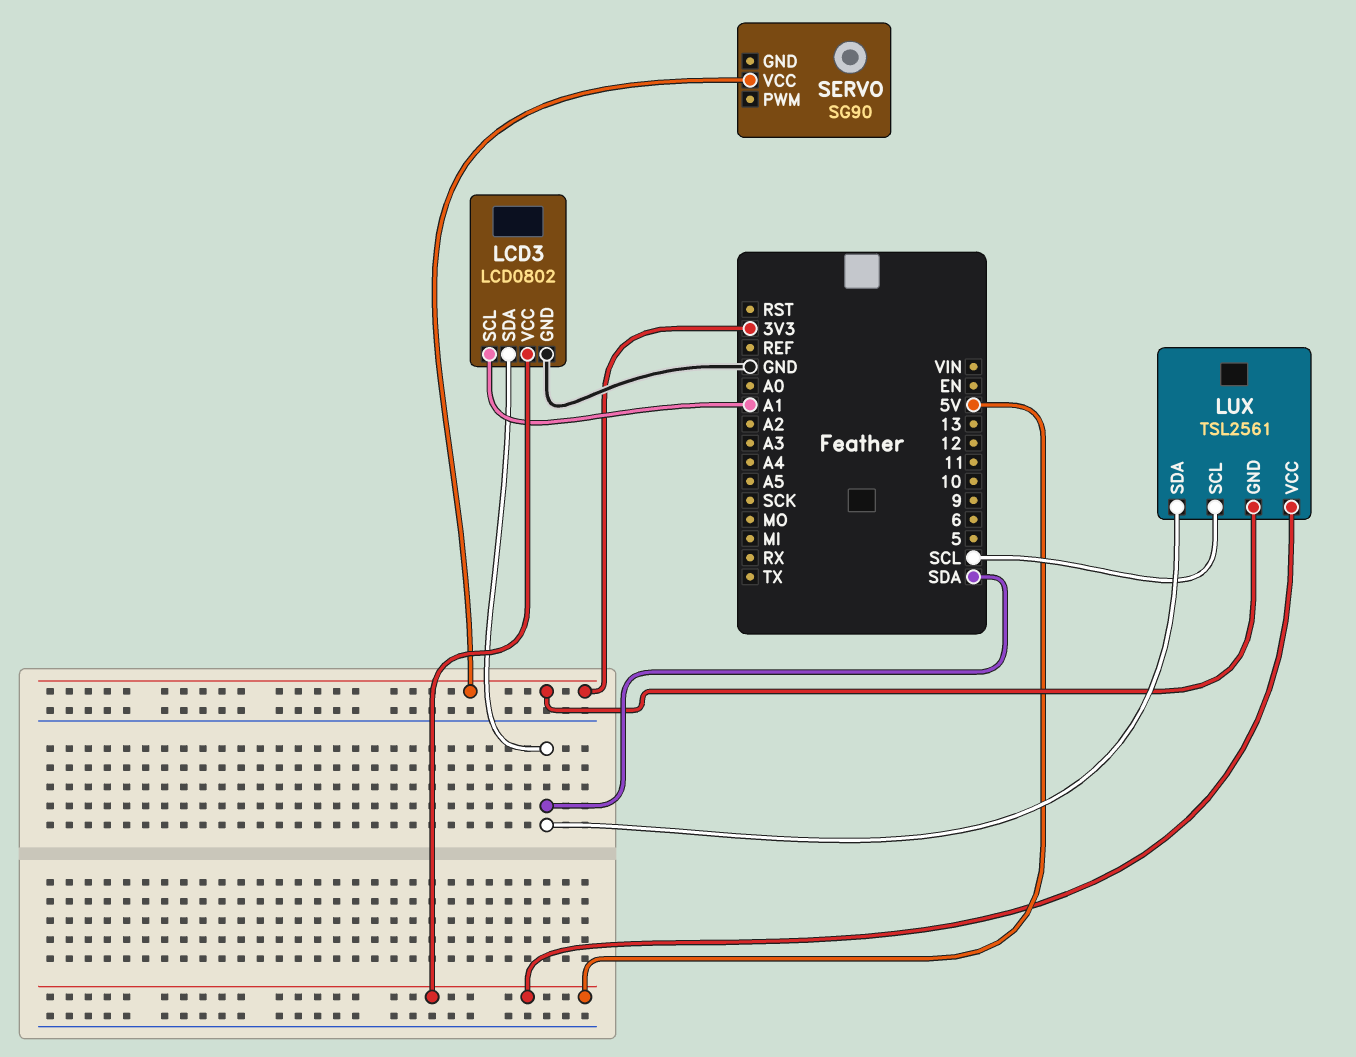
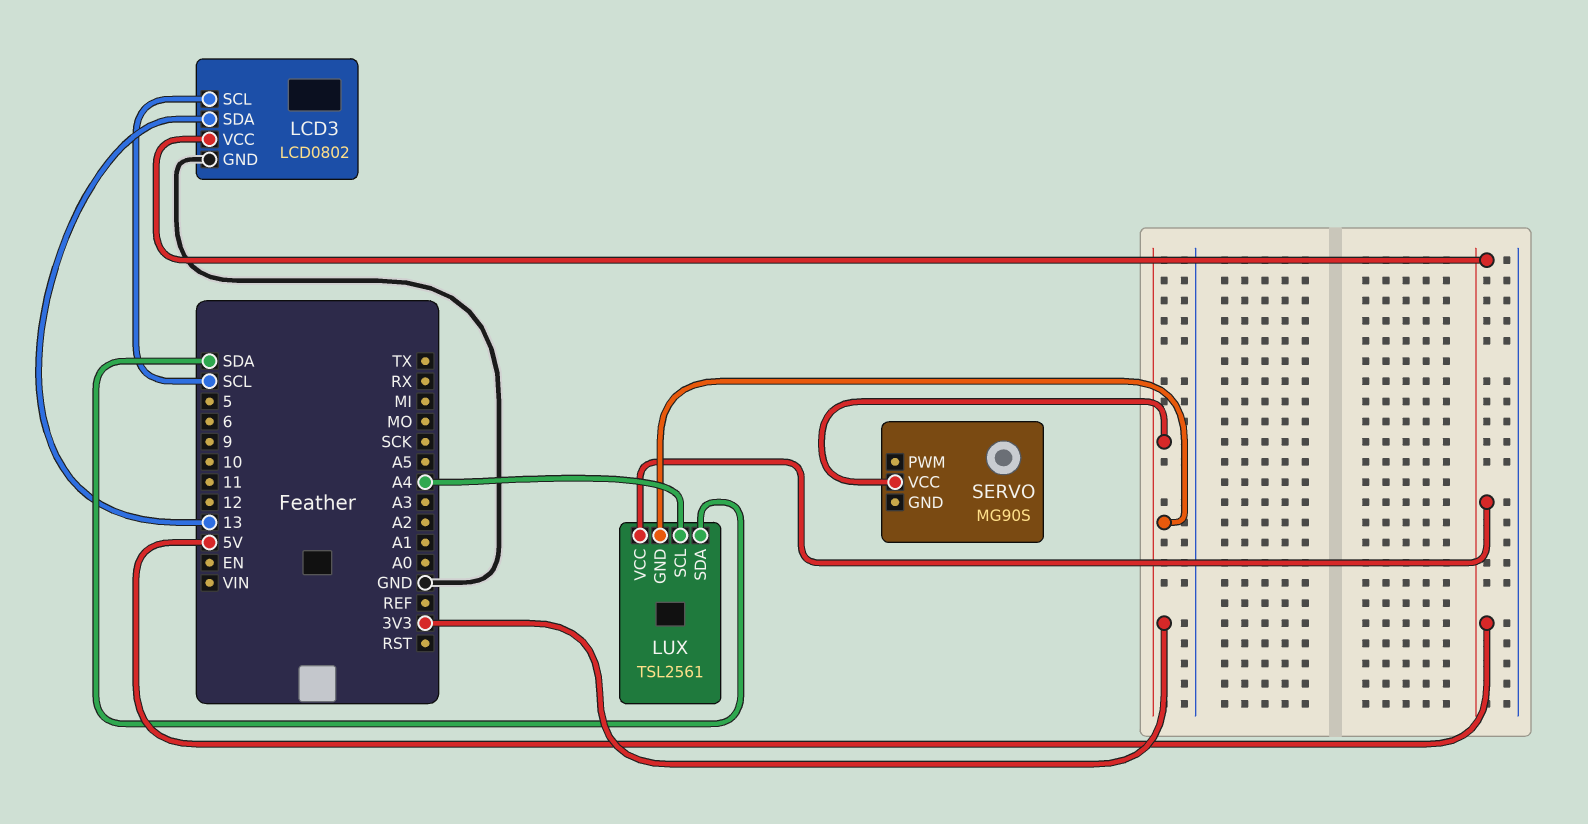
LCD3 pin SCL: A1 -> SCL
LCD3 pin SDA: SDA -> 13
LUX pin SCL: SCL -> A4
SERVO: SG90 -> MG90S

